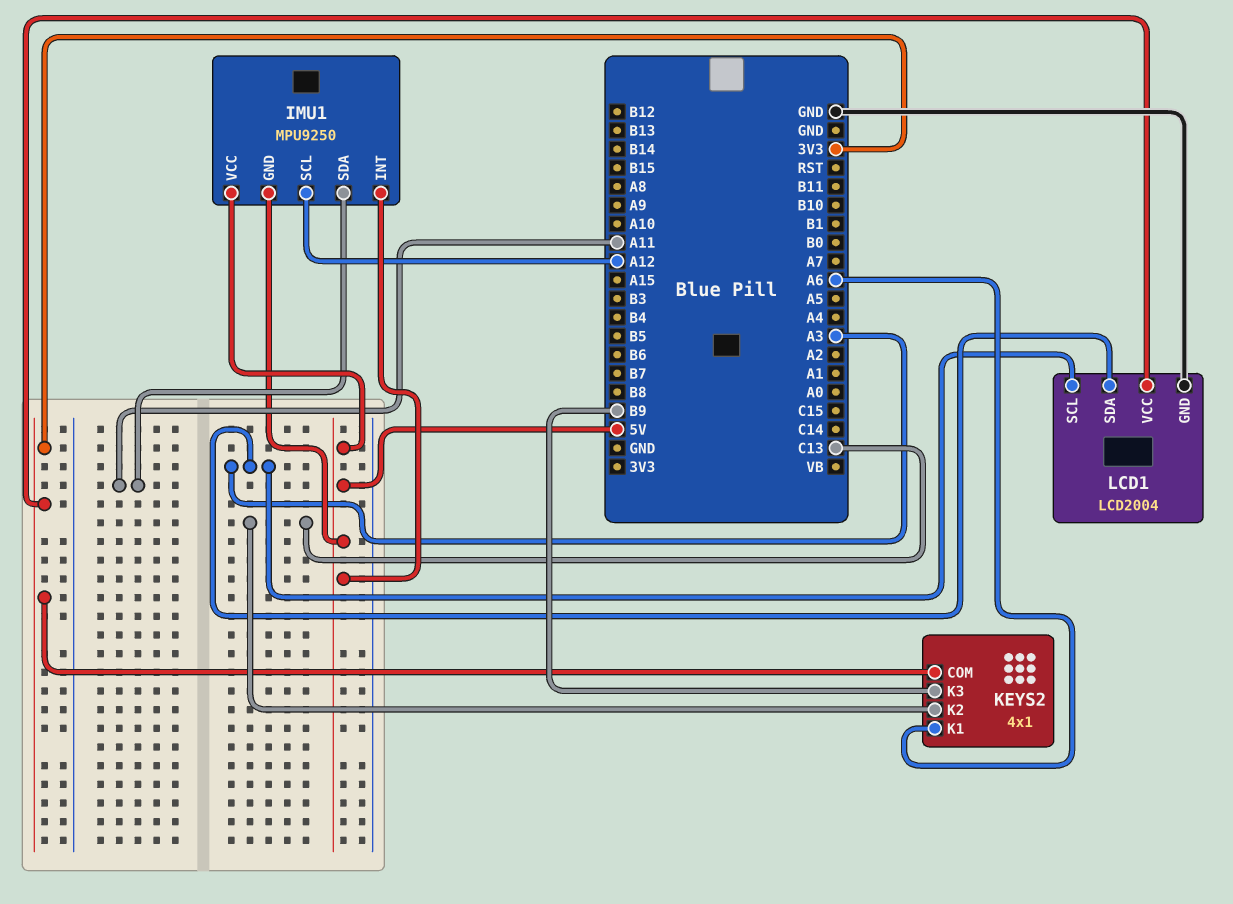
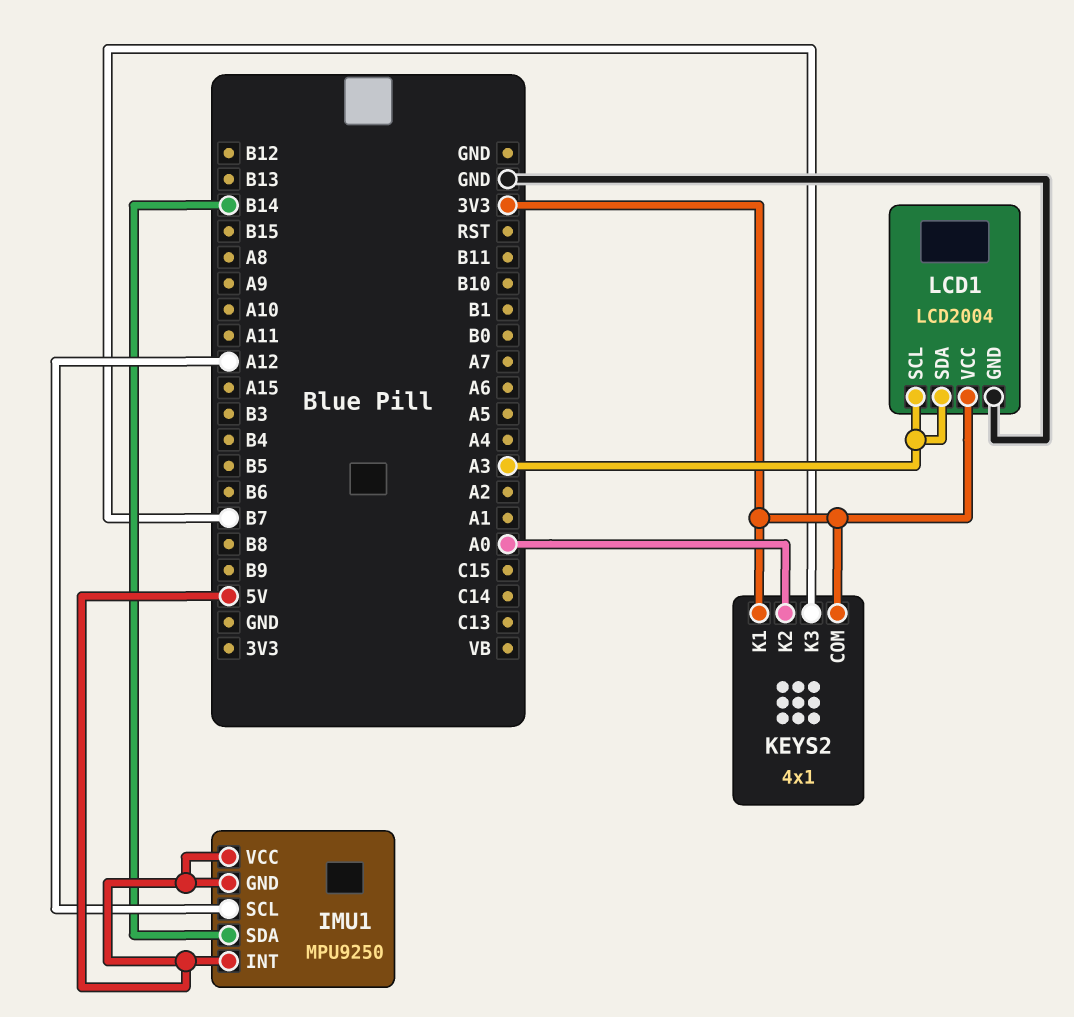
IMU1 pin SDA: A11 -> B14
KEYS2 pin K1: A6 -> 3V3
KEYS2 pin K2: C13 -> A0
KEYS2 pin K3: B9 -> B7

